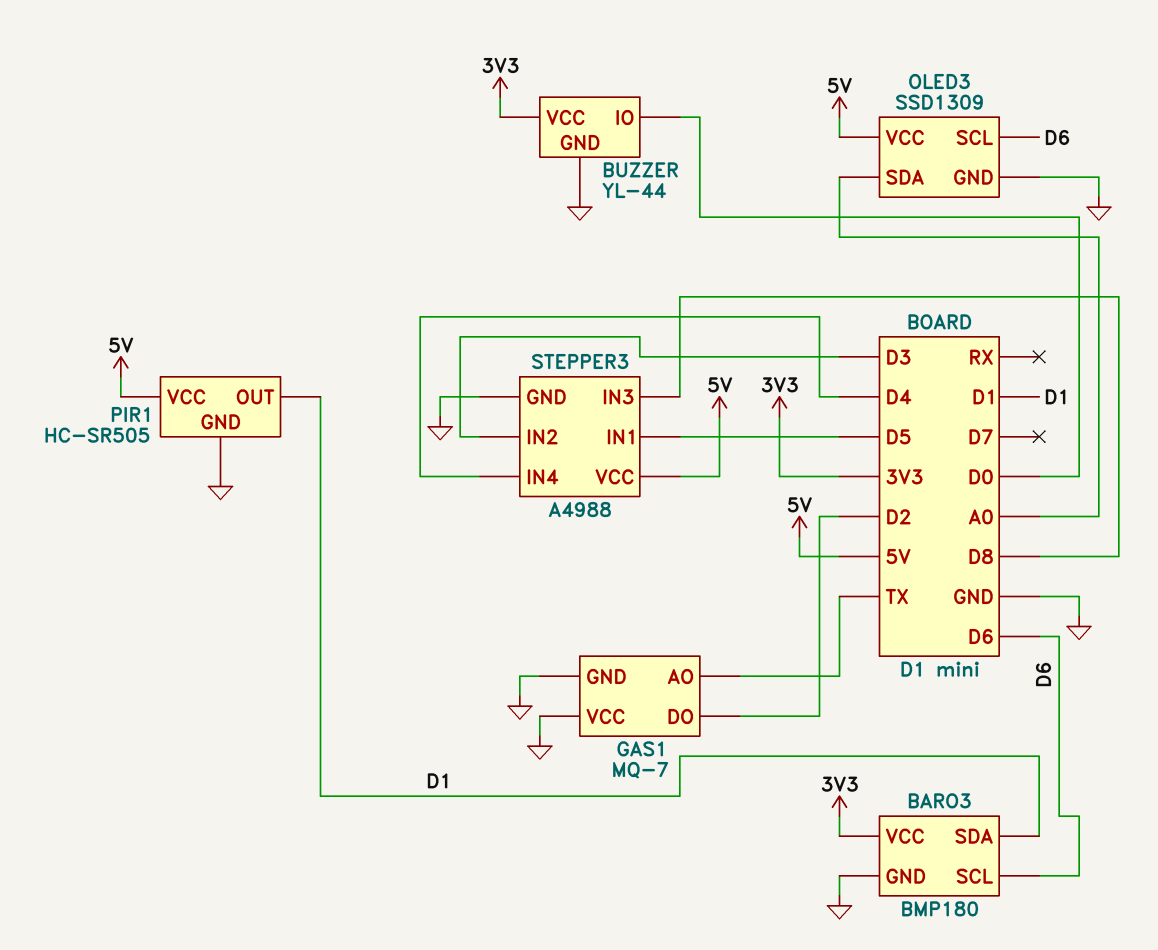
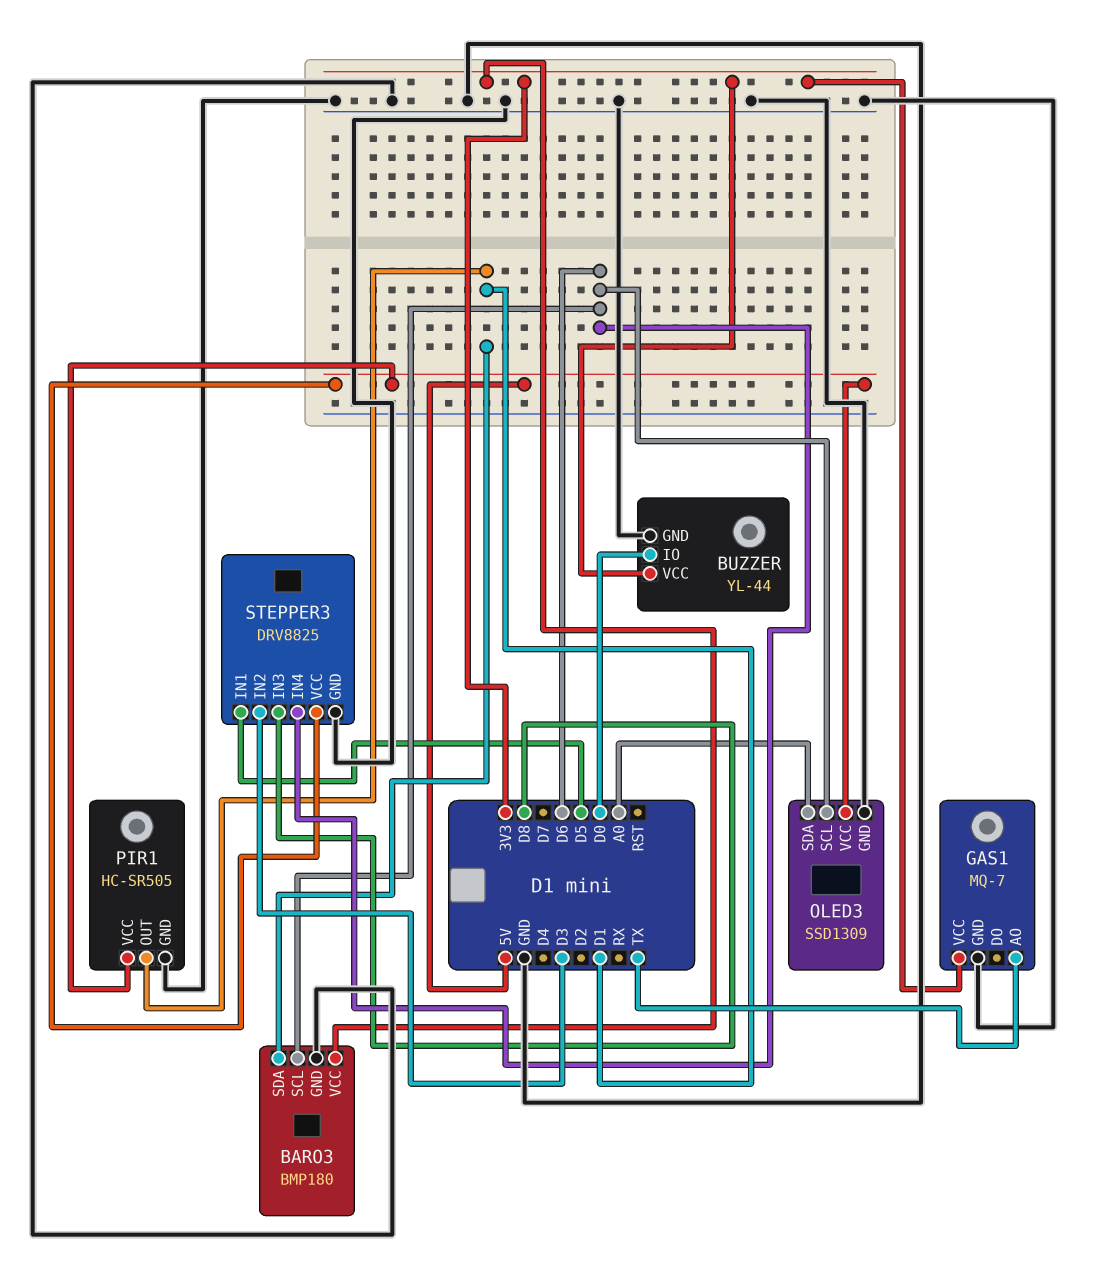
GAS1 pin DO: D2 -> none
GAS1 pin VCC: GND -> 3V3
STEPPER3: A4988 -> DRV8825
STEPPER3 pin IN4: D4 -> D6

